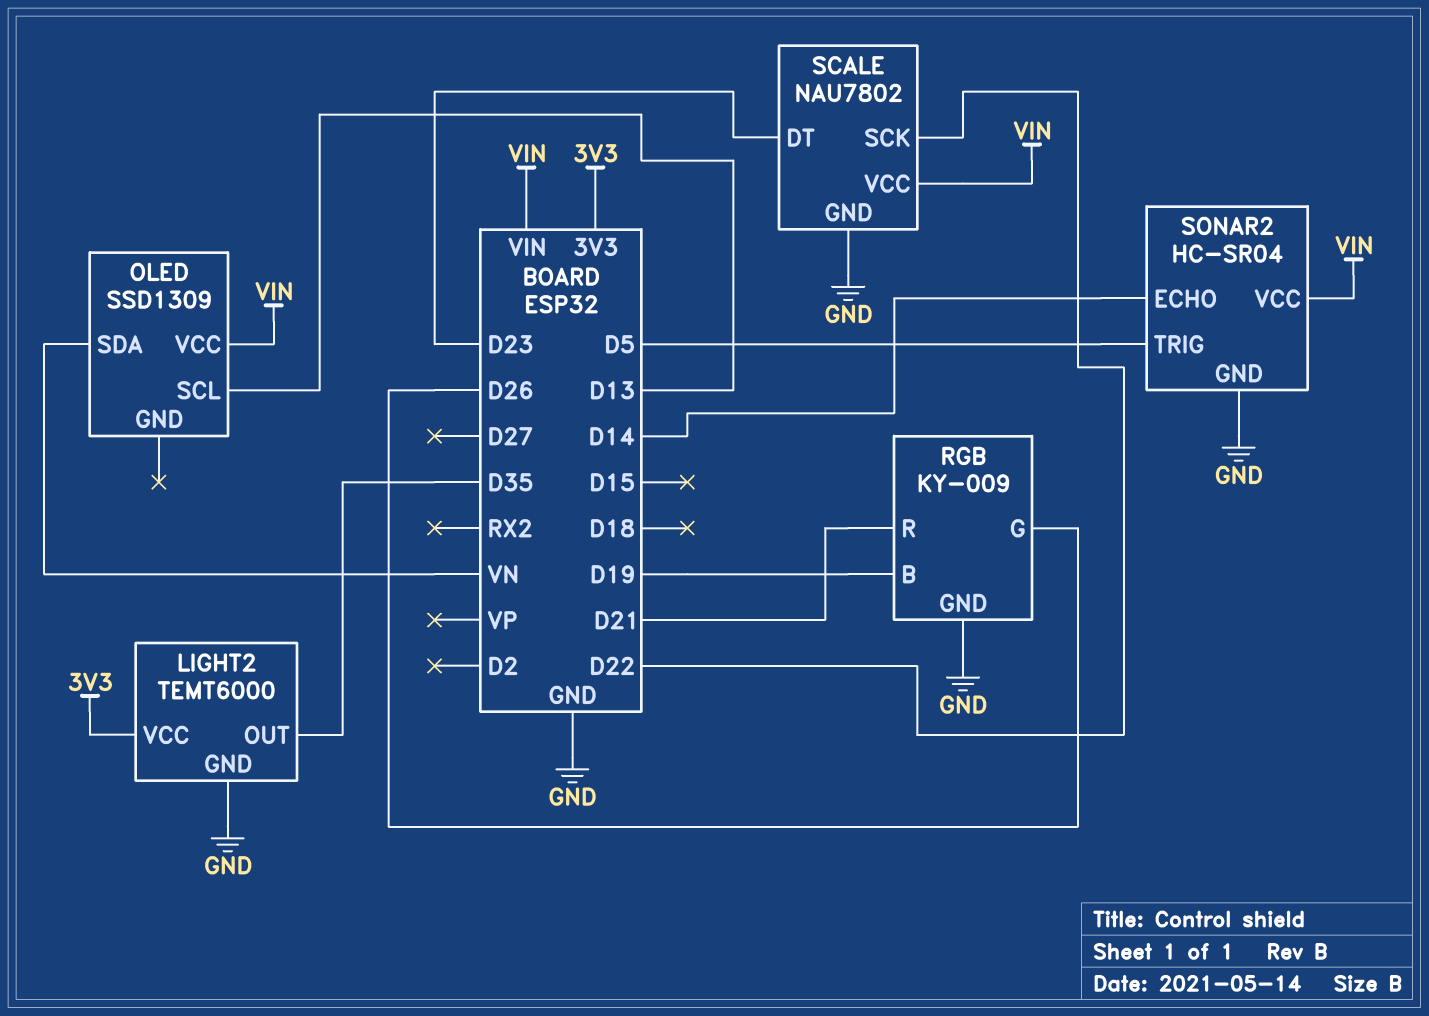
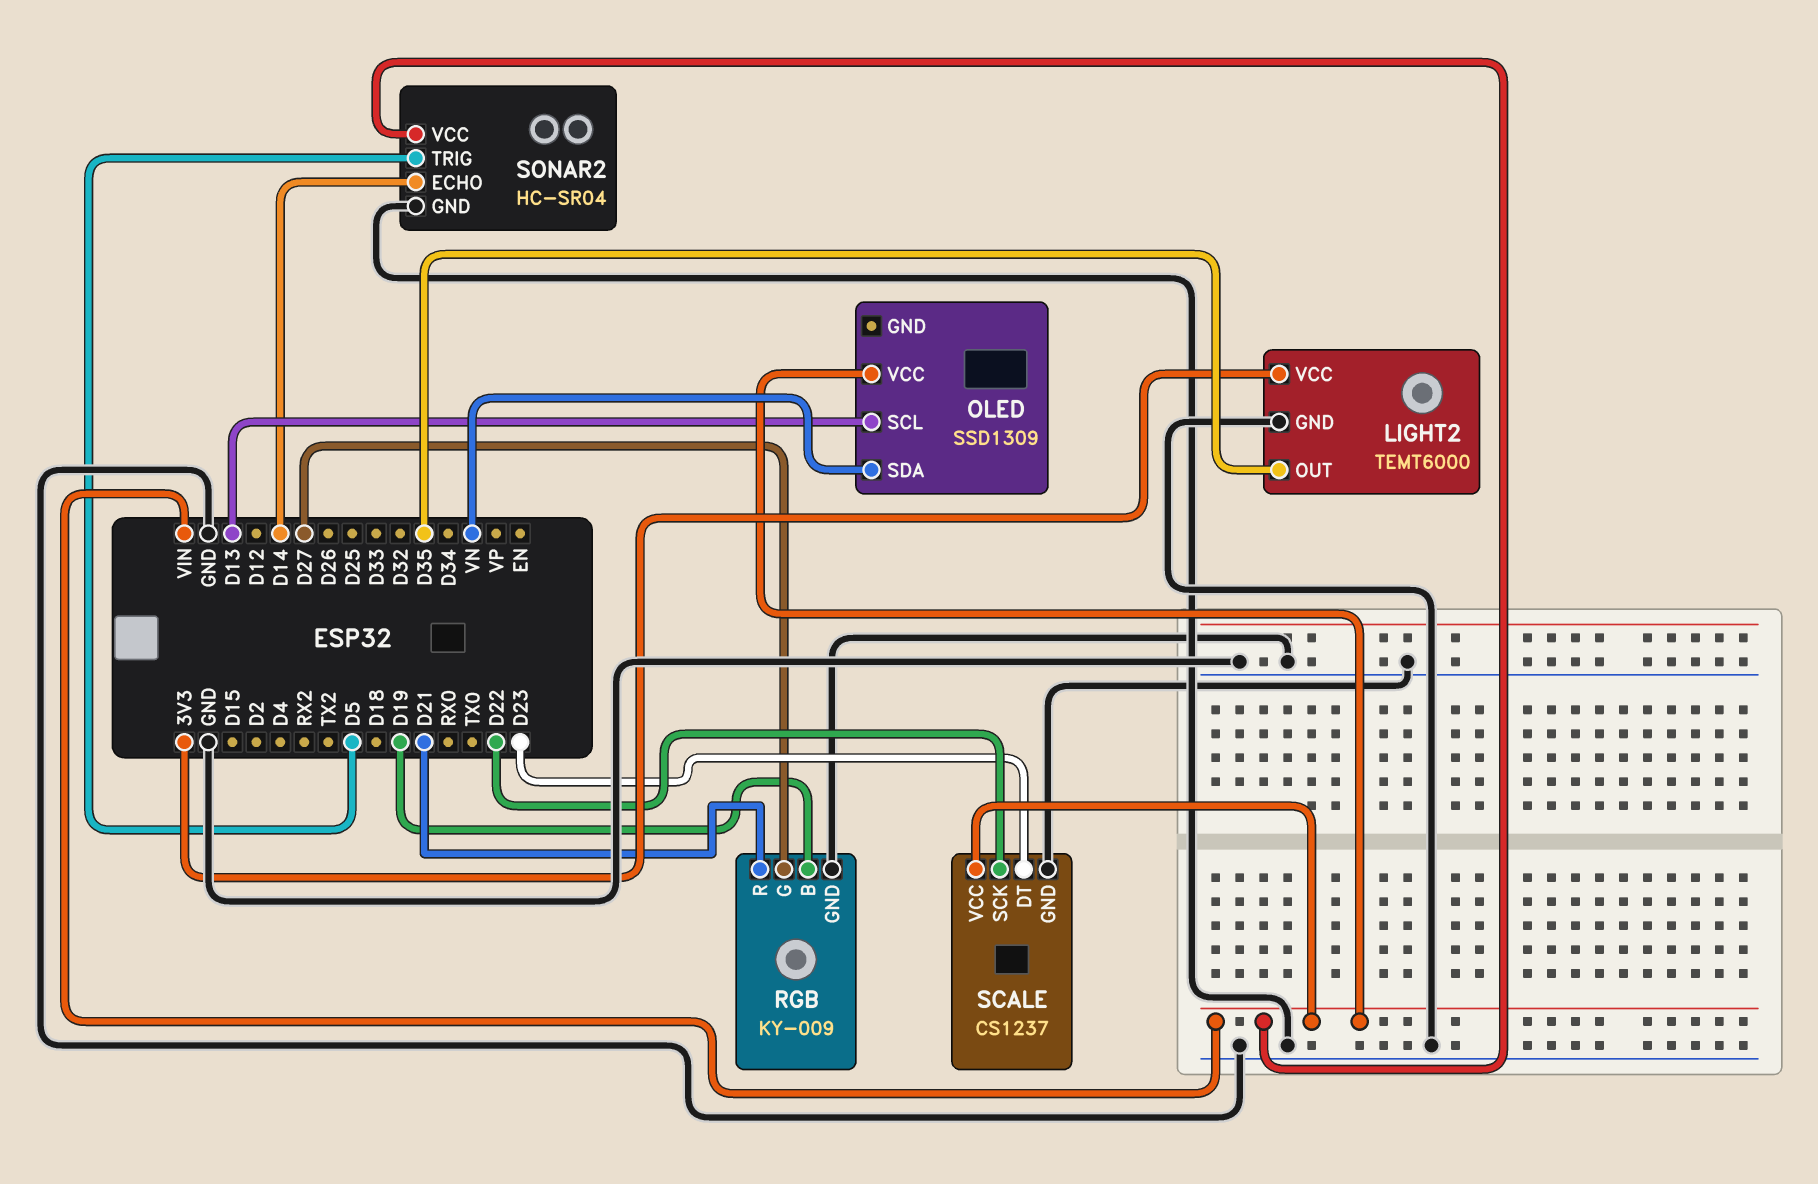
RGB pin G: D26 -> D27
SCALE: NAU7802 -> CS1237

